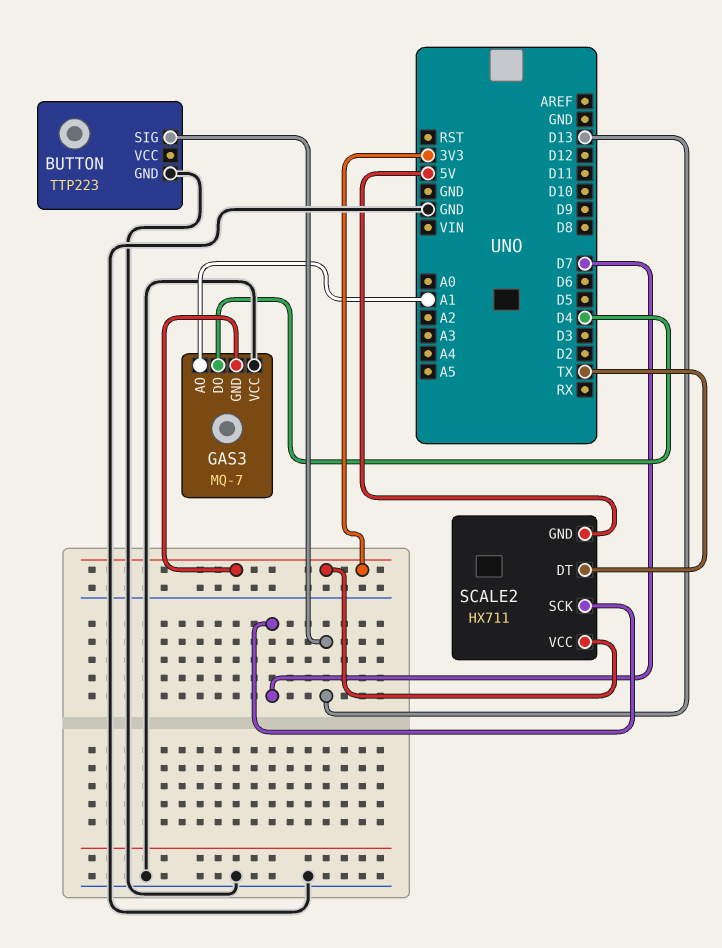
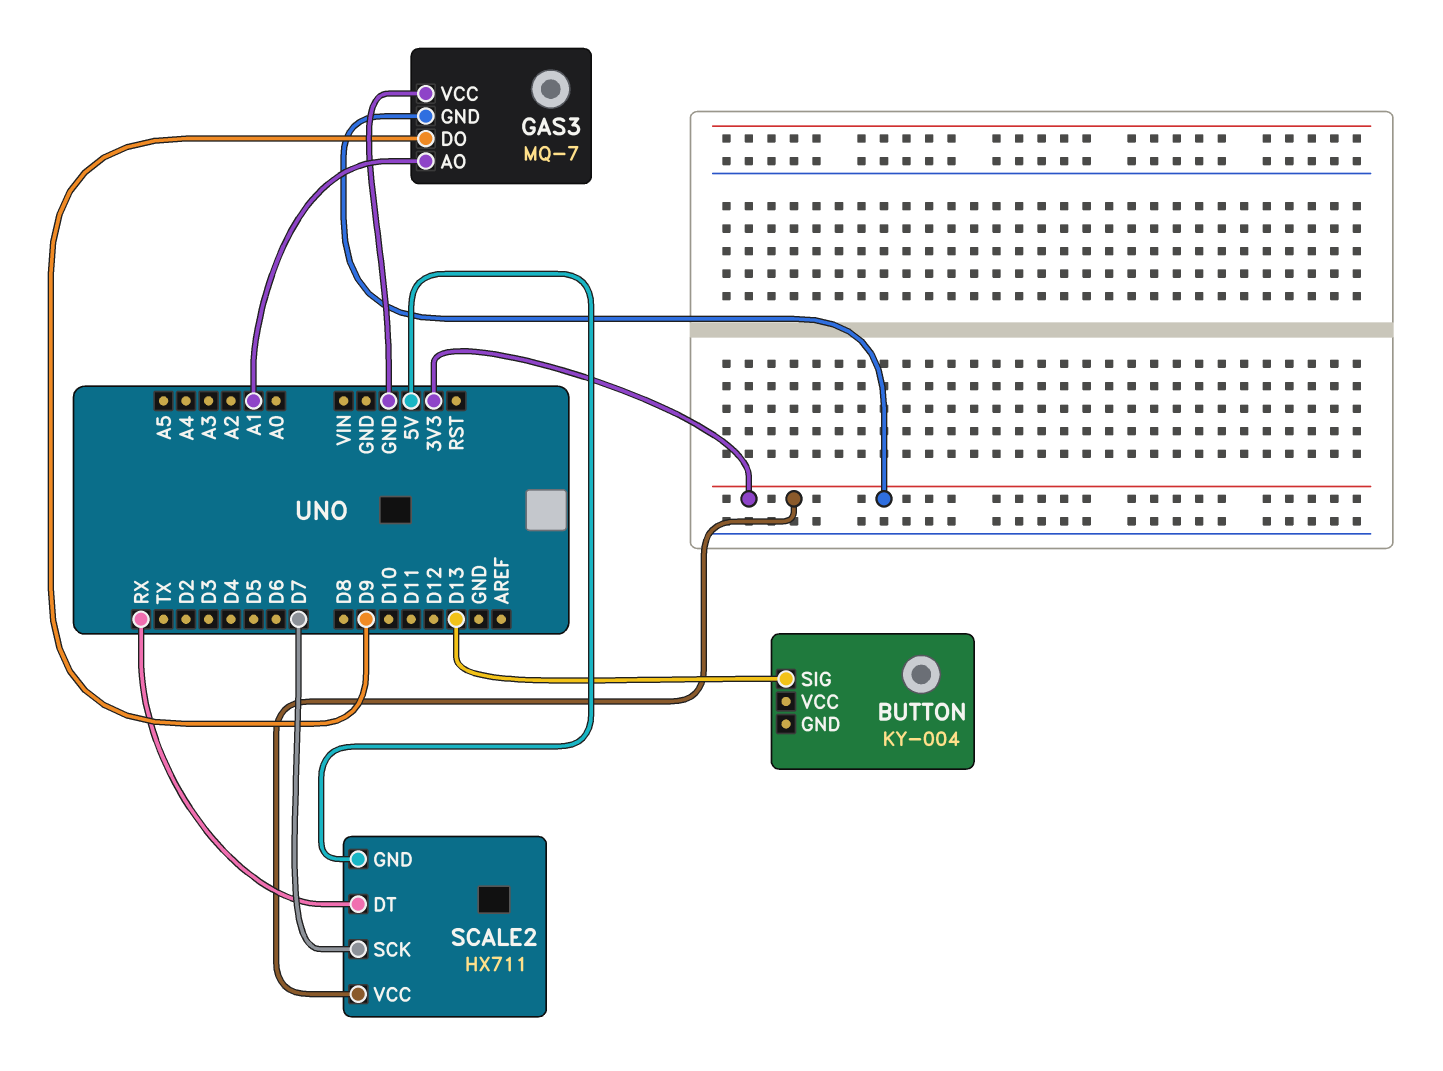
BUTTON: TTP223 -> KY-004
BUTTON pin GND: GND -> none
GAS3 pin DO: D4 -> D9
SCALE2 pin DT: TX -> RX

